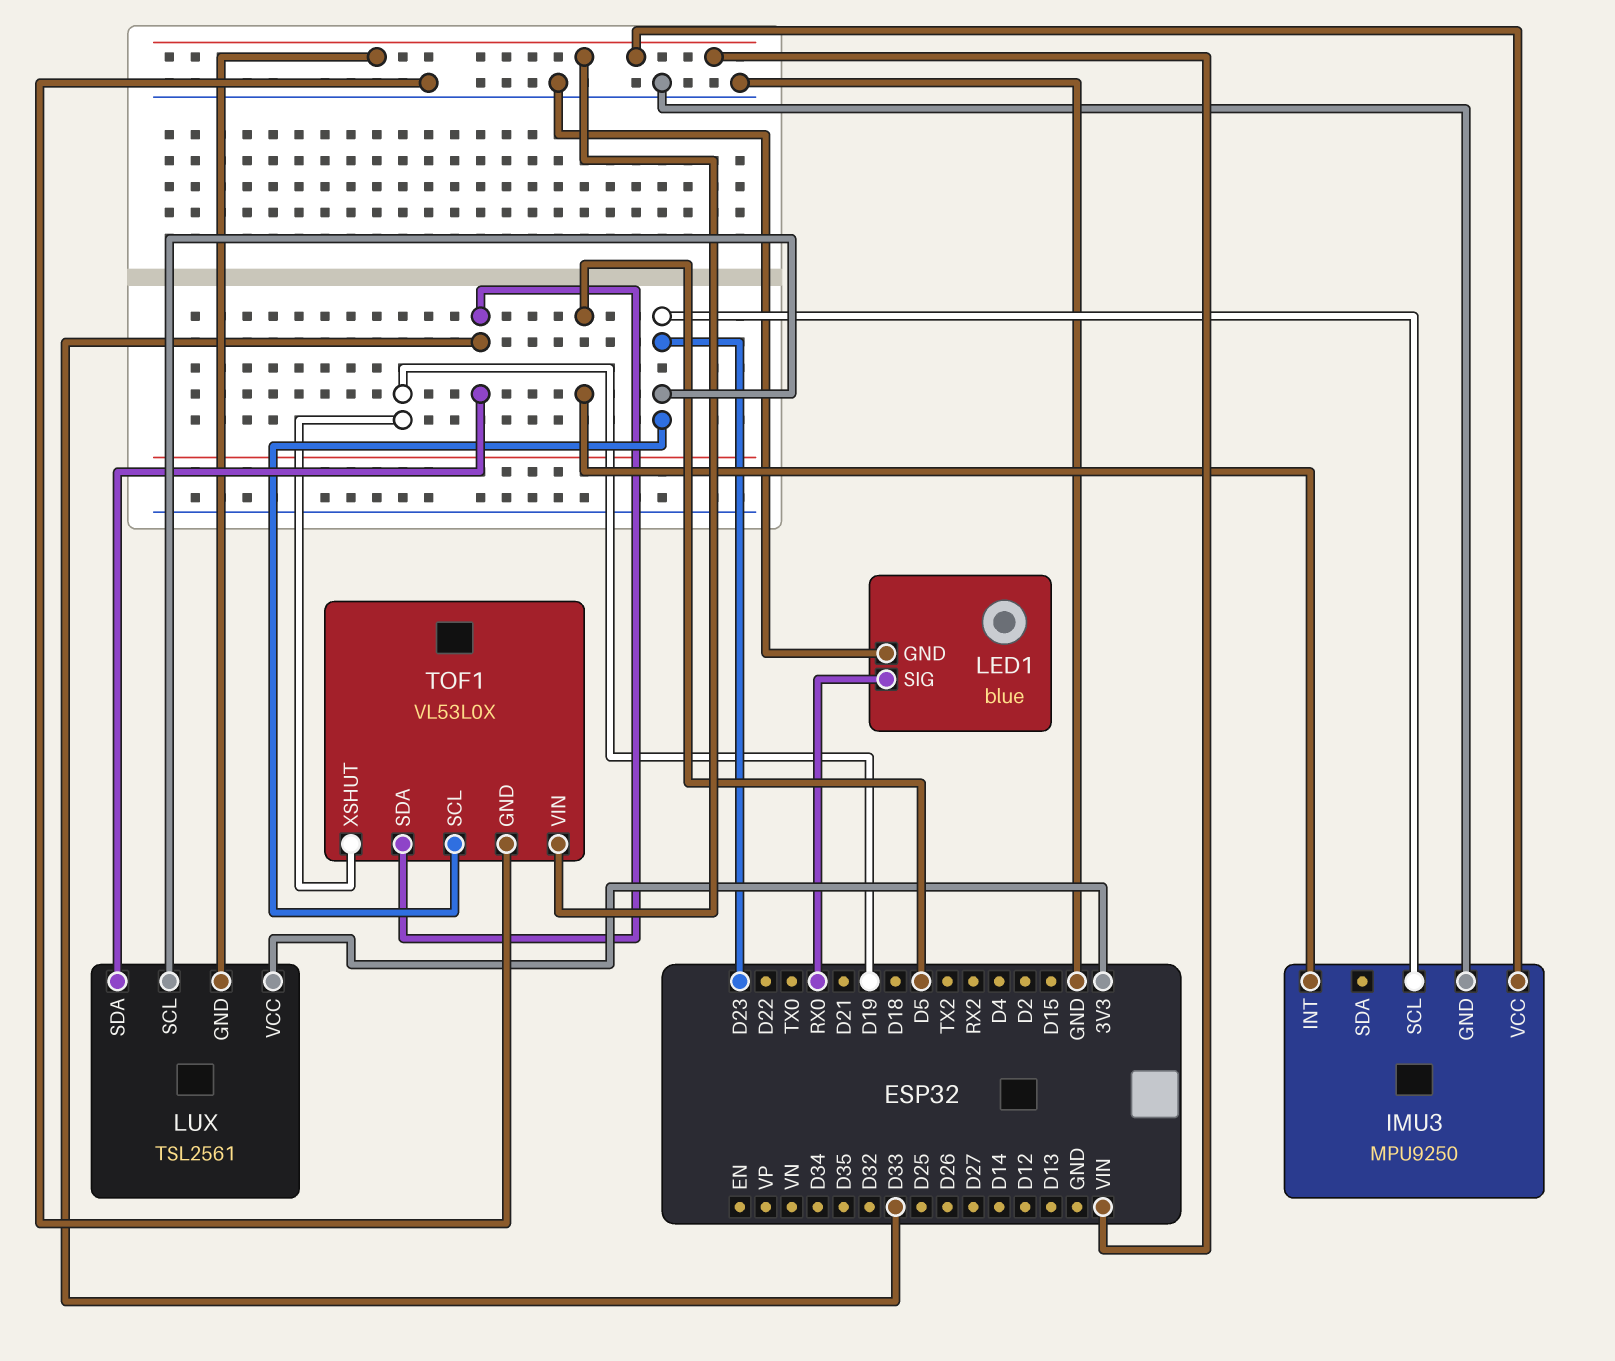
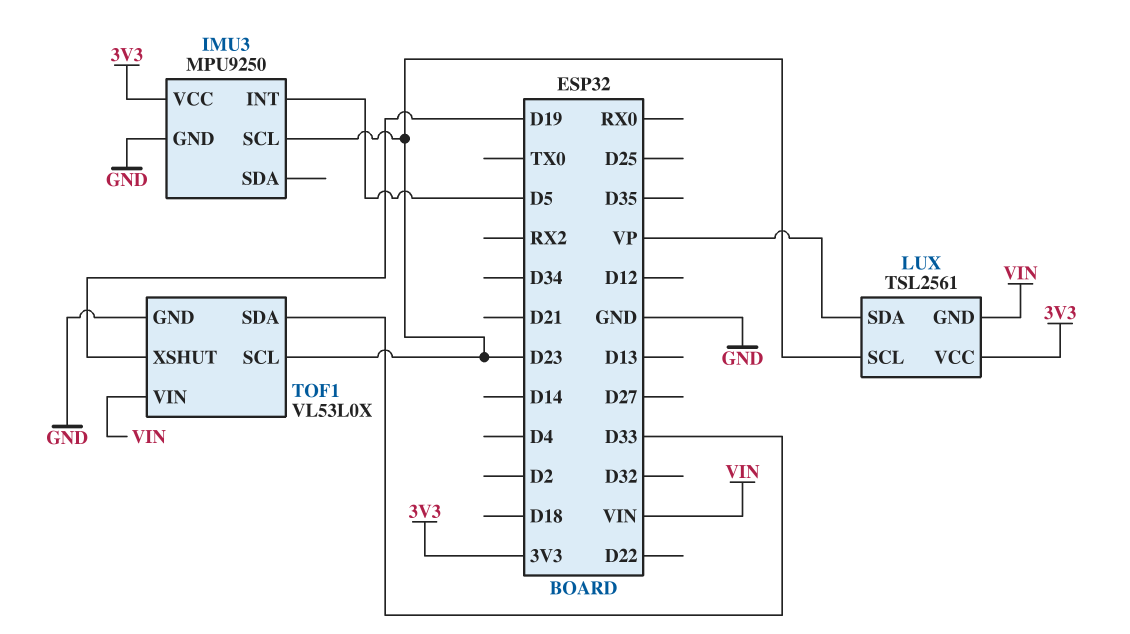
IMU3 pin VCC: VIN -> 3V3
LED1: blue -> none
LED1 pin GND: GND -> none
LED1 pin SIG: RX0 -> none
LUX pin SDA: D33 -> VP

